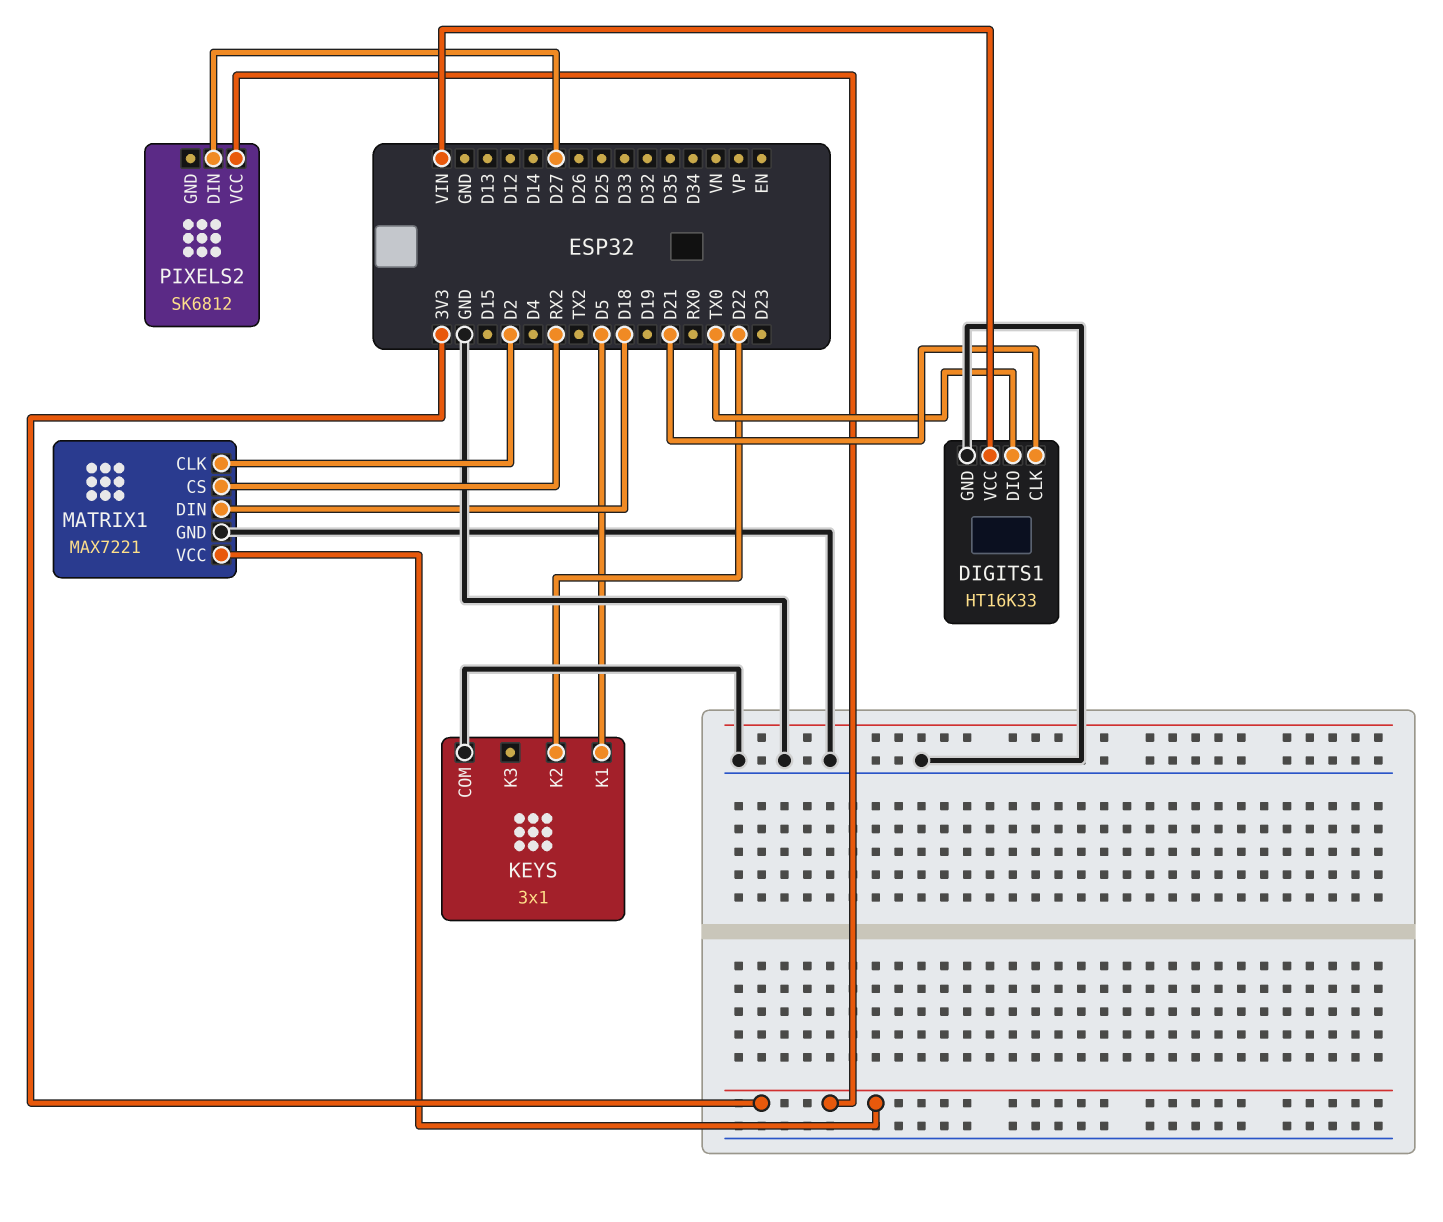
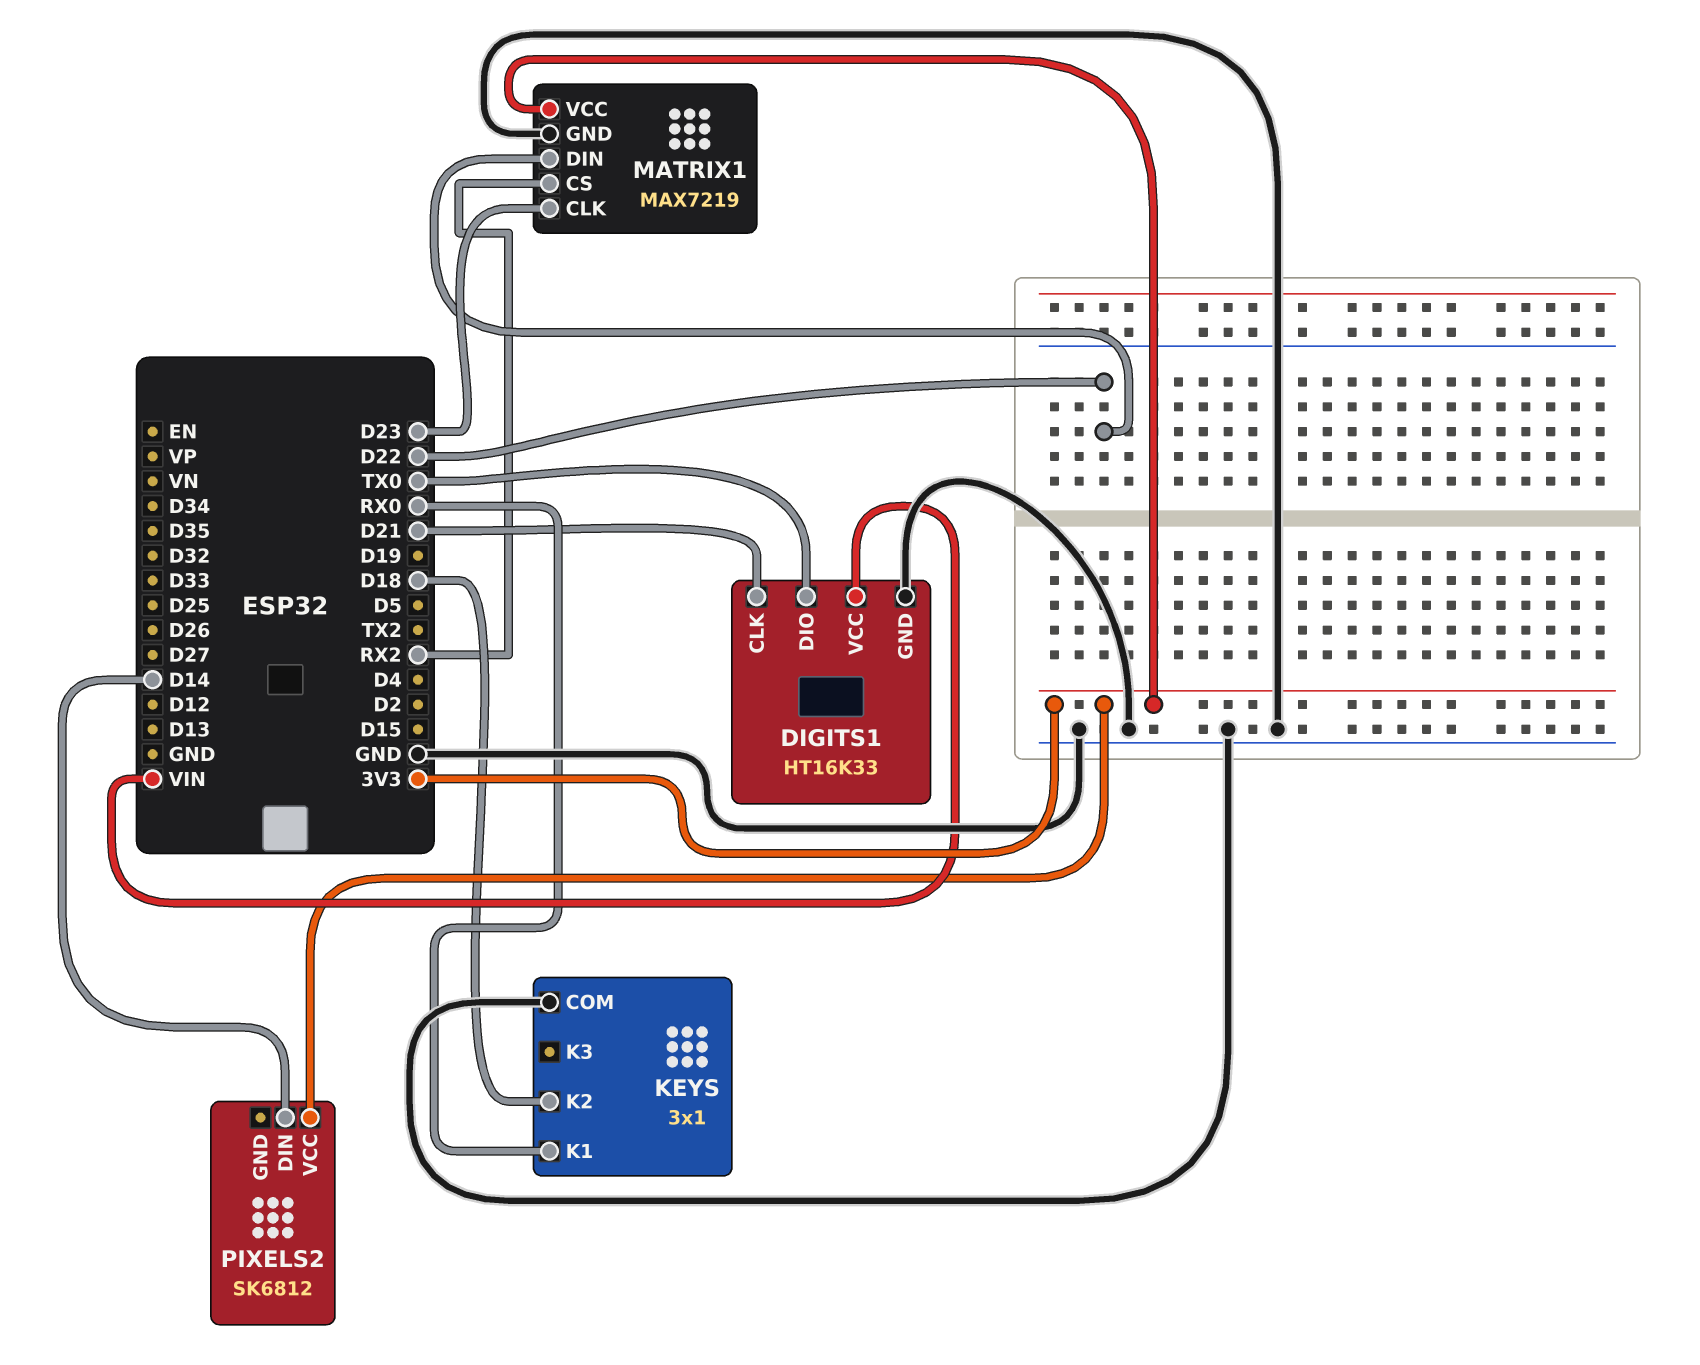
KEYS pin K1: D5 -> RX0
KEYS pin K2: D22 -> D18
MATRIX1: MAX7221 -> MAX7219
MATRIX1 pin CLK: D2 -> D23
MATRIX1 pin DIN: D18 -> D22
PIXELS2 pin DIN: D27 -> D14

